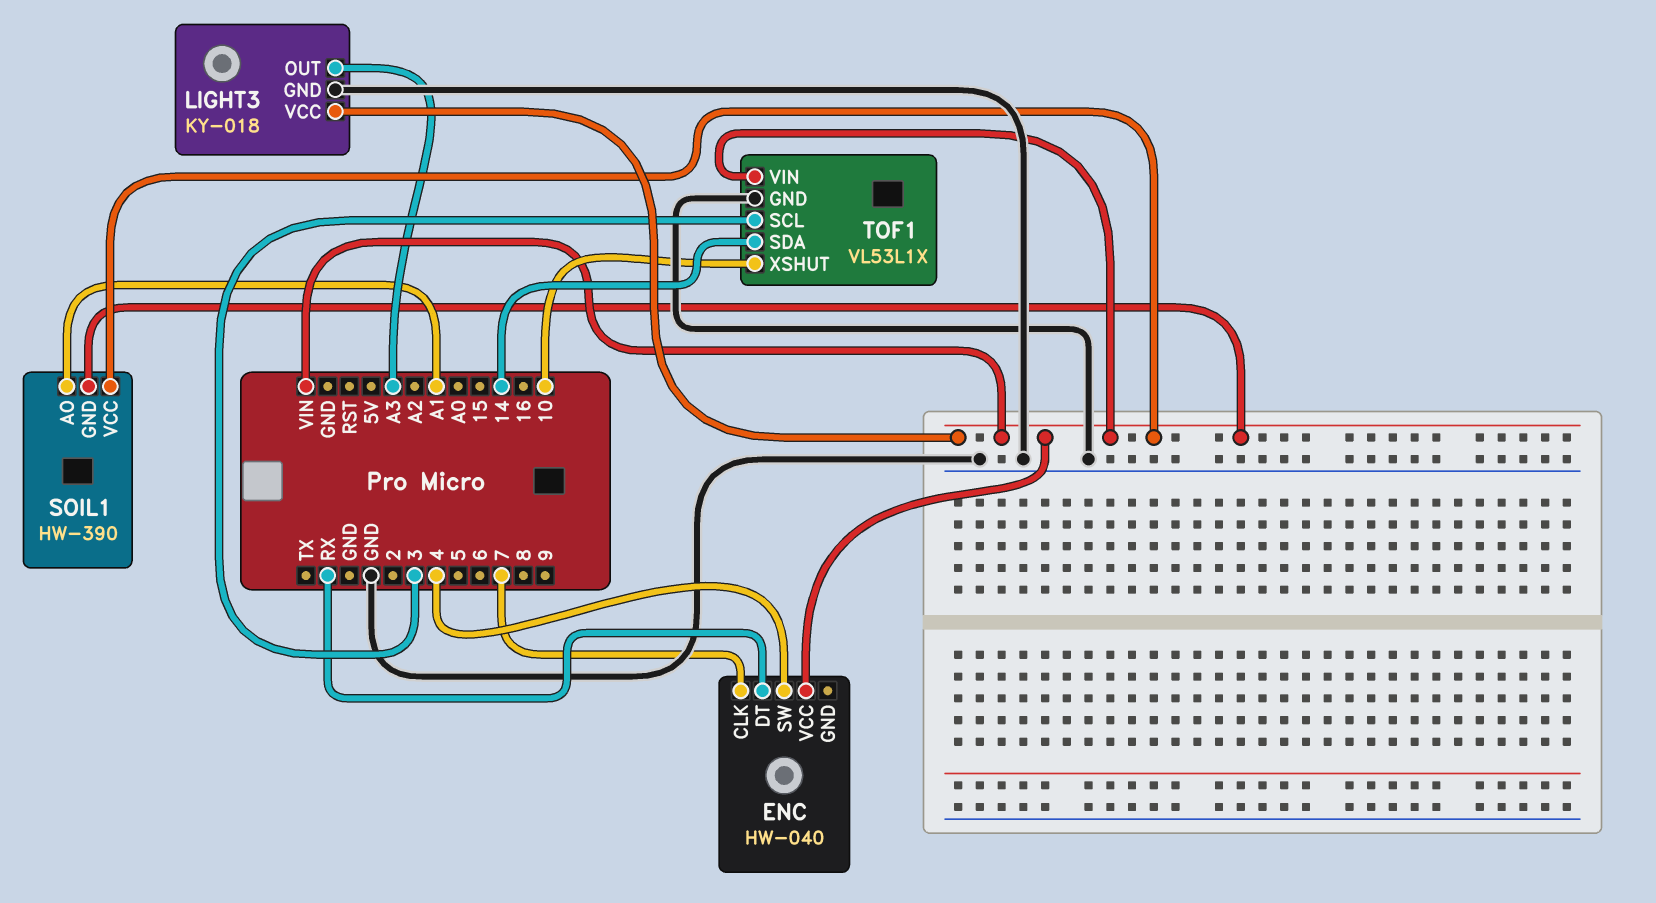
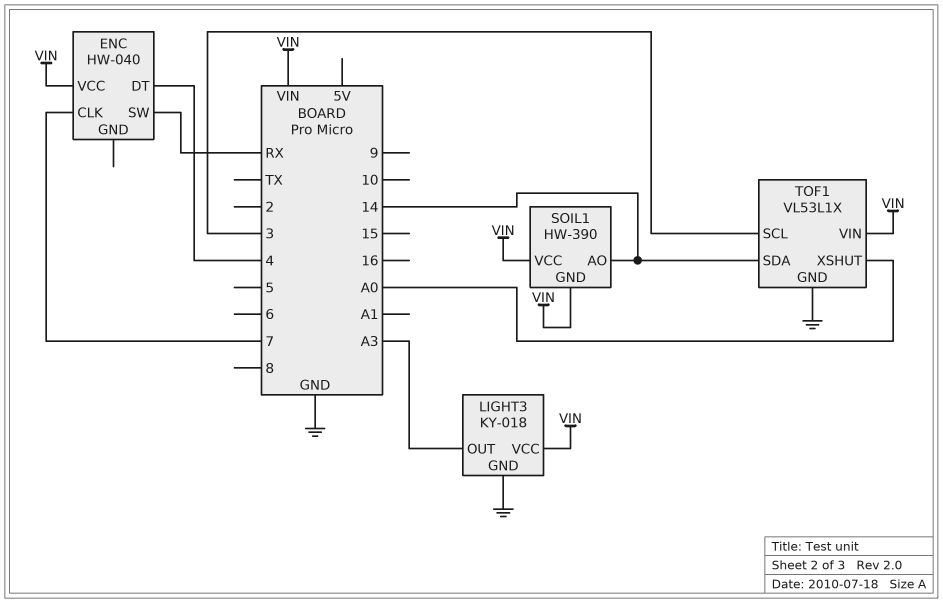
ENC pin DT: RX -> 4
ENC pin SW: 4 -> RX
SOIL1 pin AO: A1 -> 14
TOF1 pin XSHUT: 10 -> A0

